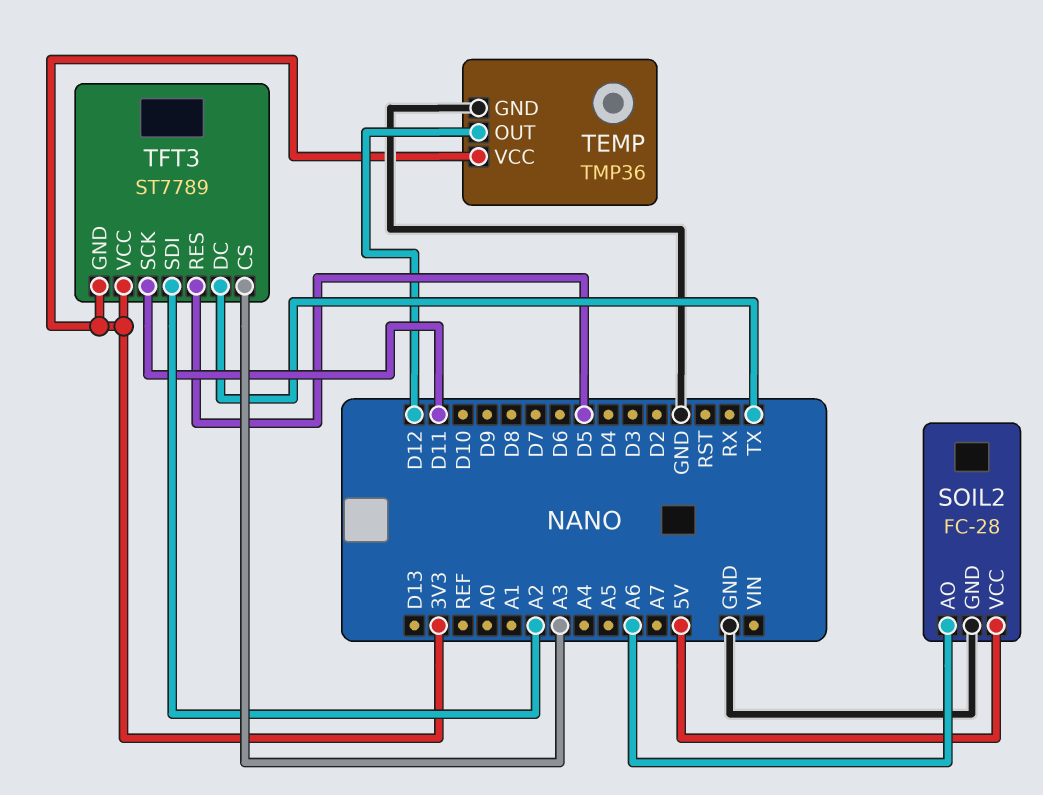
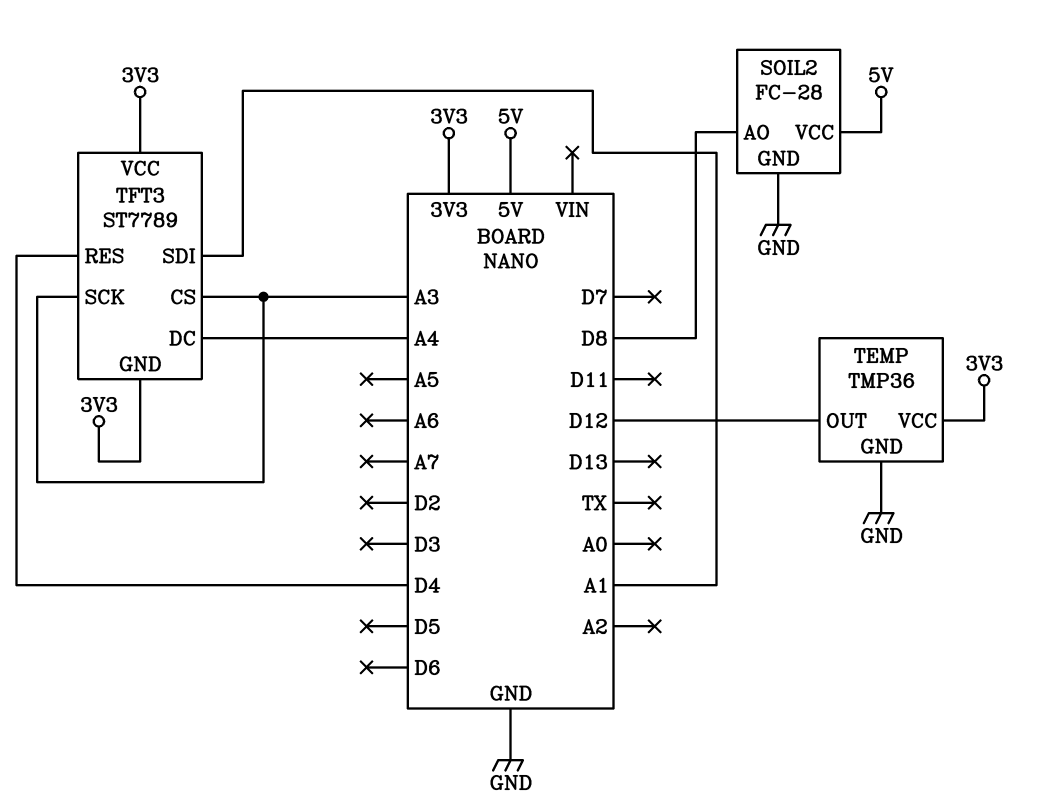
SOIL2 pin AO: A6 -> D8
TFT3 pin DC: TX -> A4
TFT3 pin RES: D5 -> D4
TFT3 pin SCK: D11 -> A3
TFT3 pin SDI: A2 -> A1

